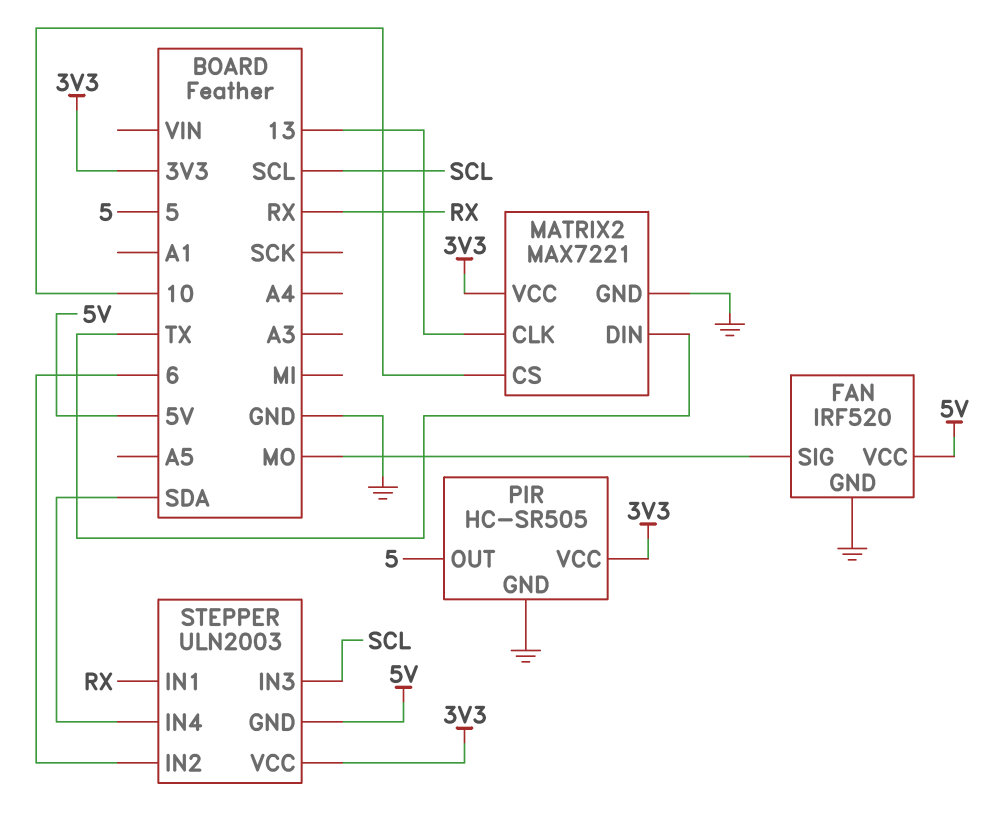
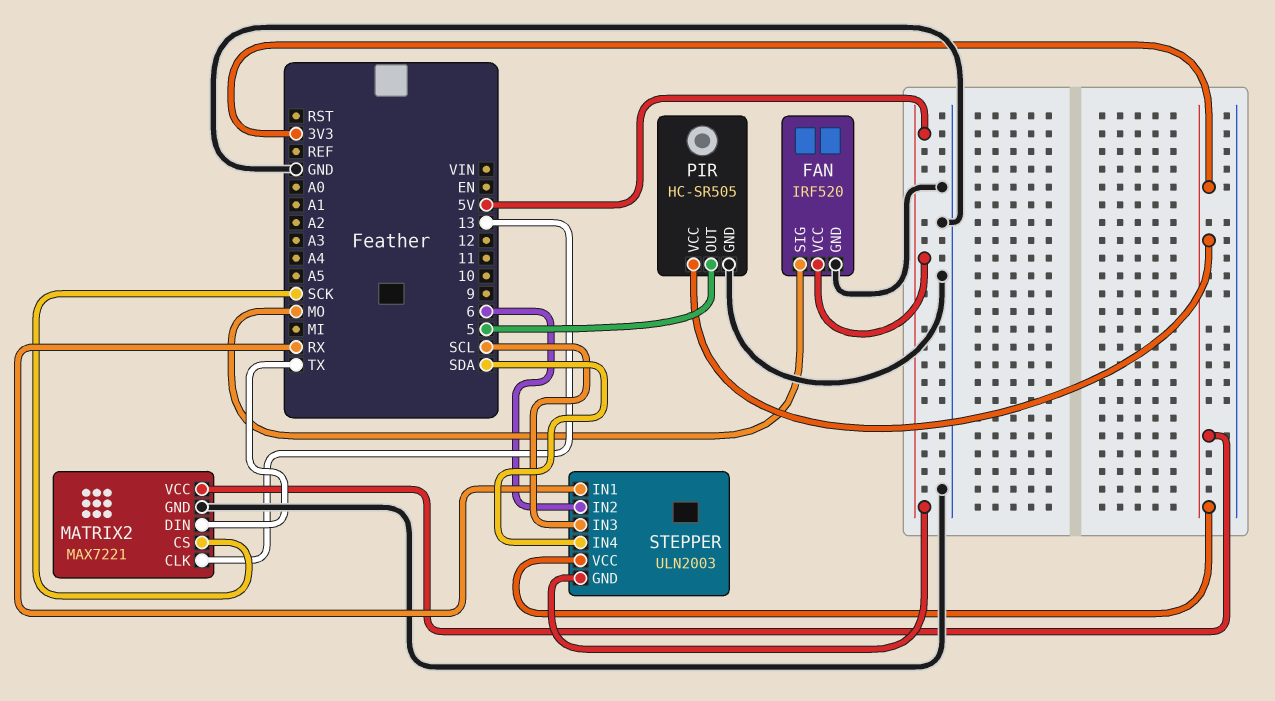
MATRIX2 pin CS: 10 -> SCK

